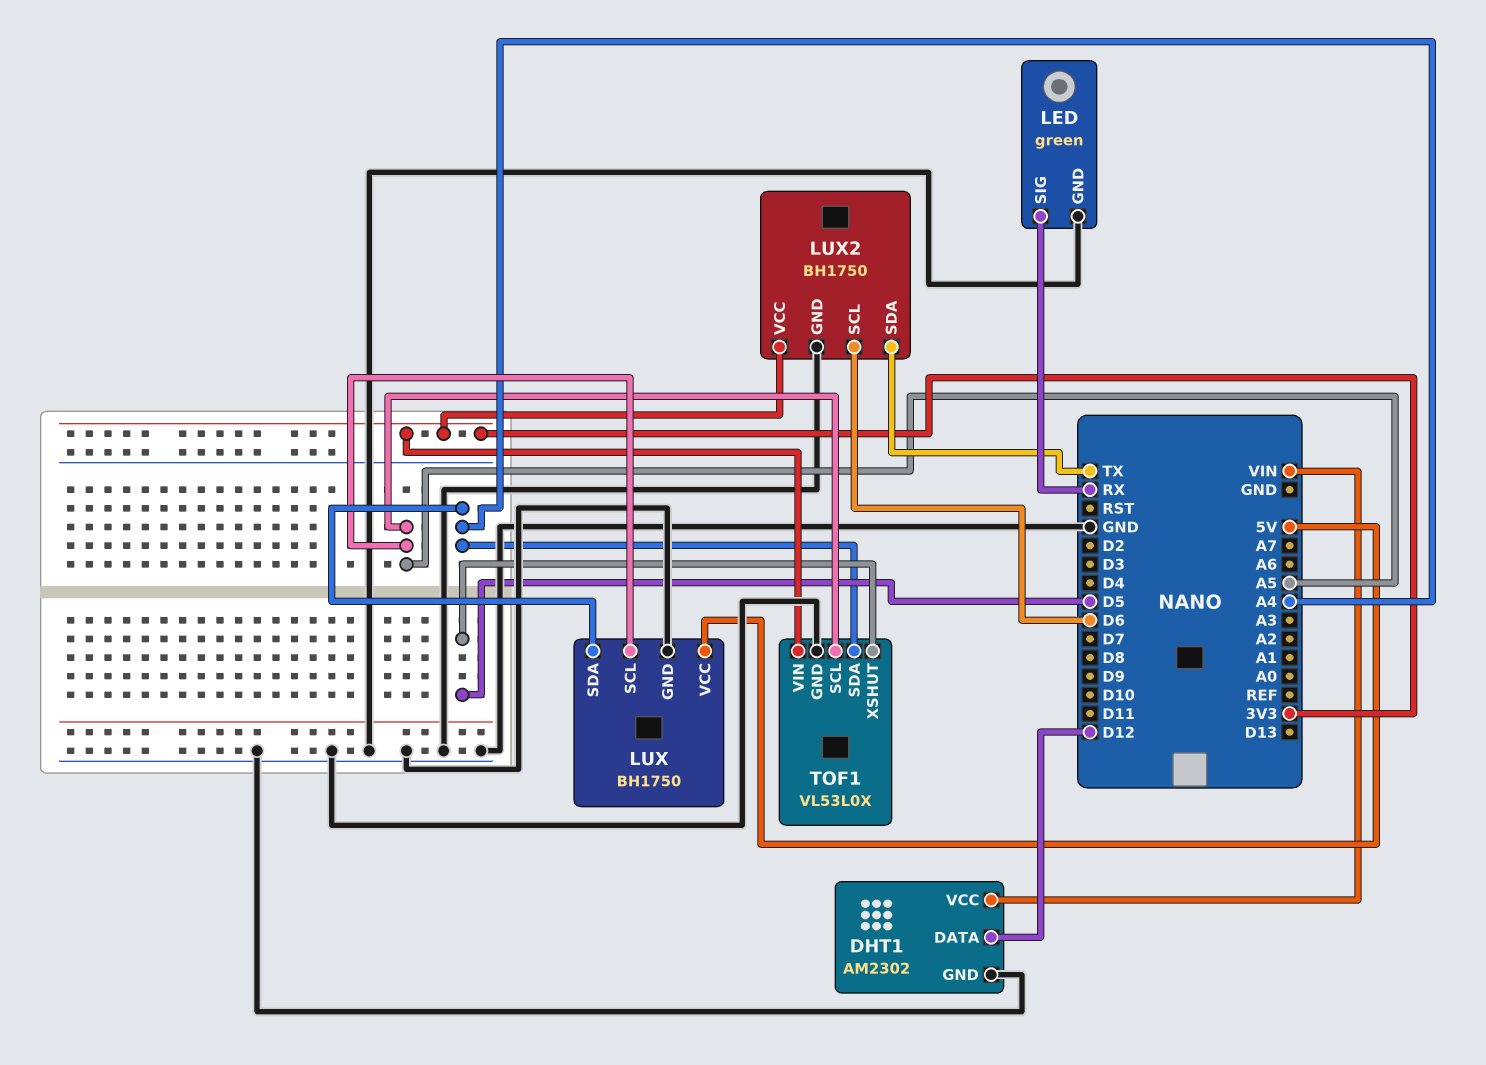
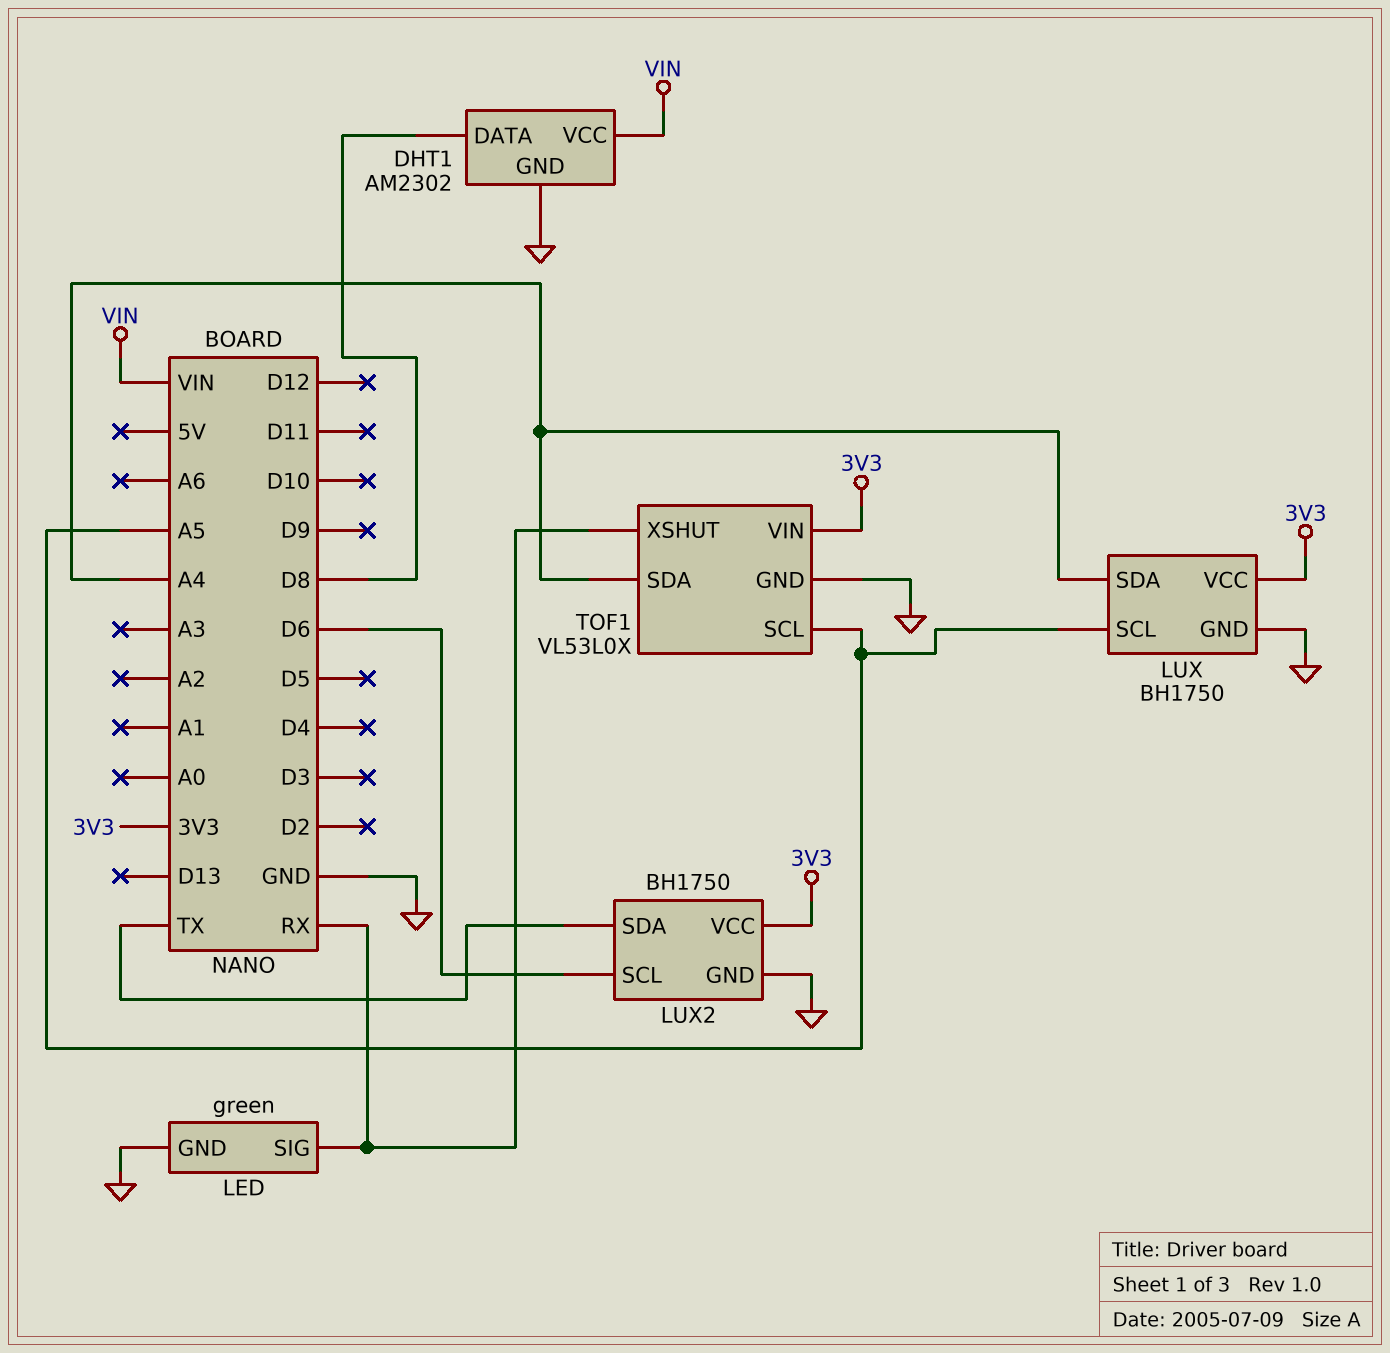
DHT1 pin DATA: D12 -> D8
LUX pin VCC: 5V -> 3V3
TOF1 pin XSHUT: D5 -> RX

